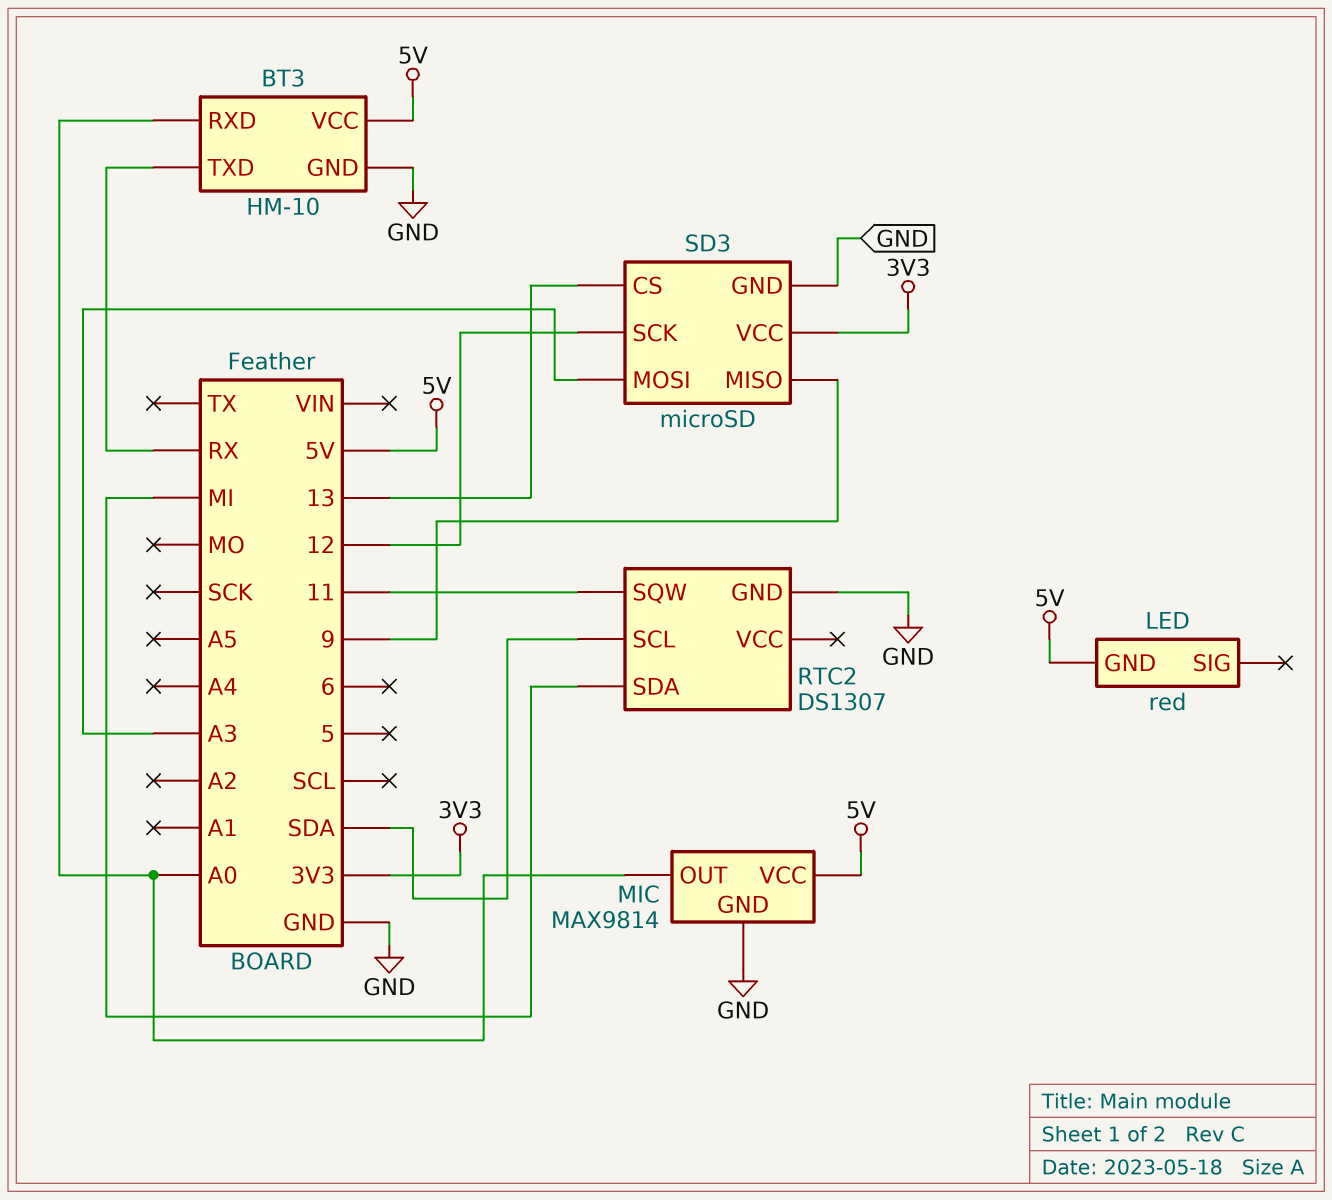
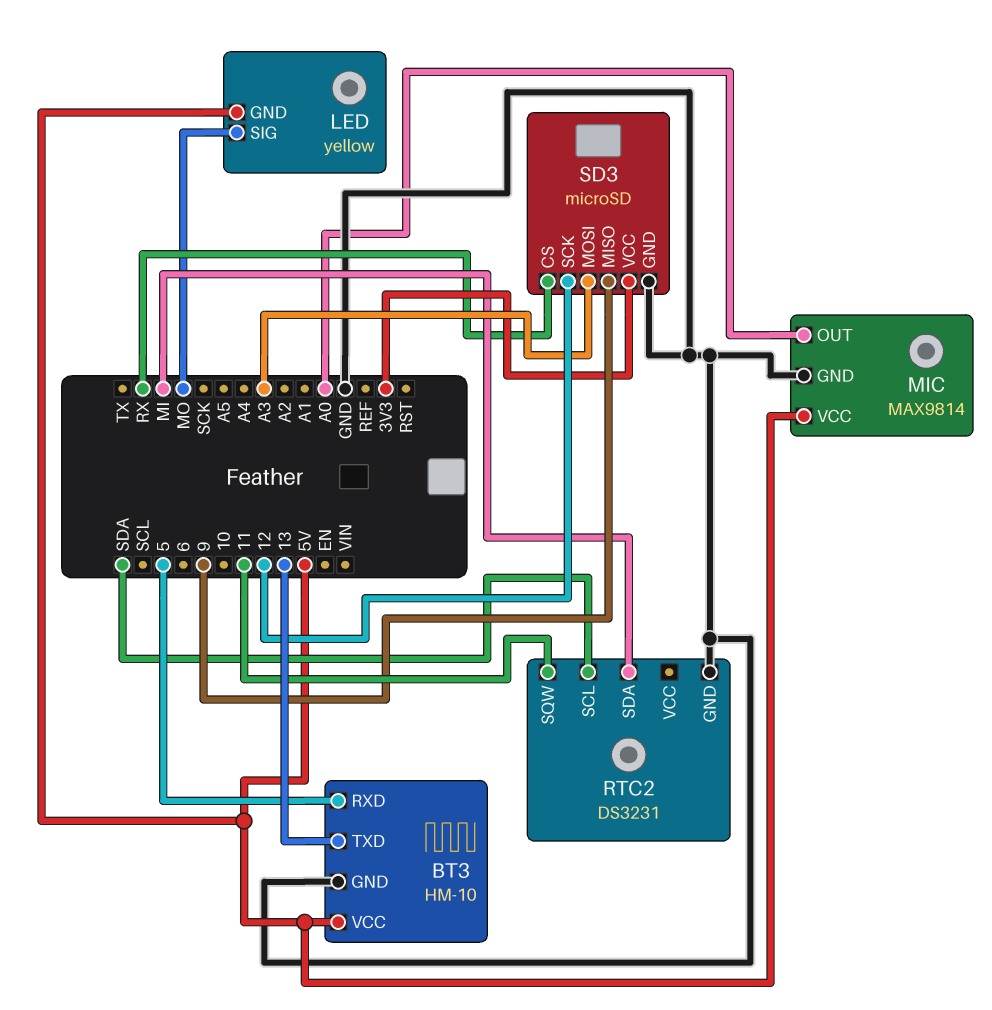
BT3 pin RXD: A0 -> 5
BT3 pin TXD: RX -> 13
LED: red -> yellow
LED pin SIG: none -> MO
RTC2: DS1307 -> DS3231
SD3 pin CS: 13 -> RX

